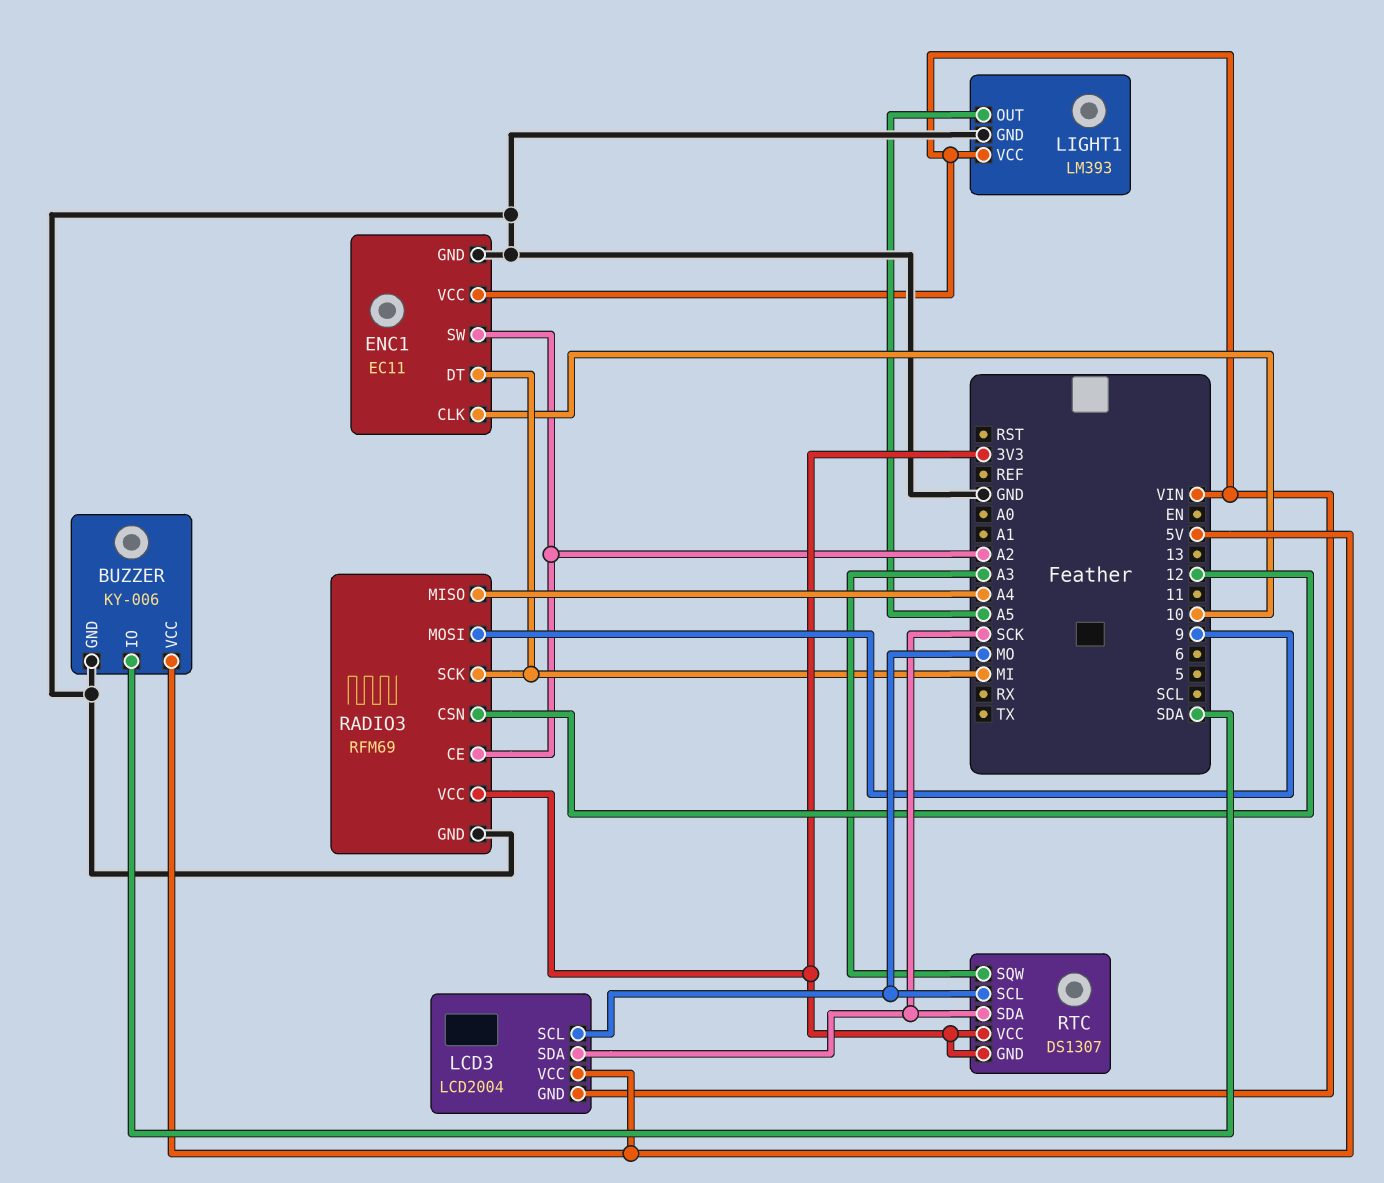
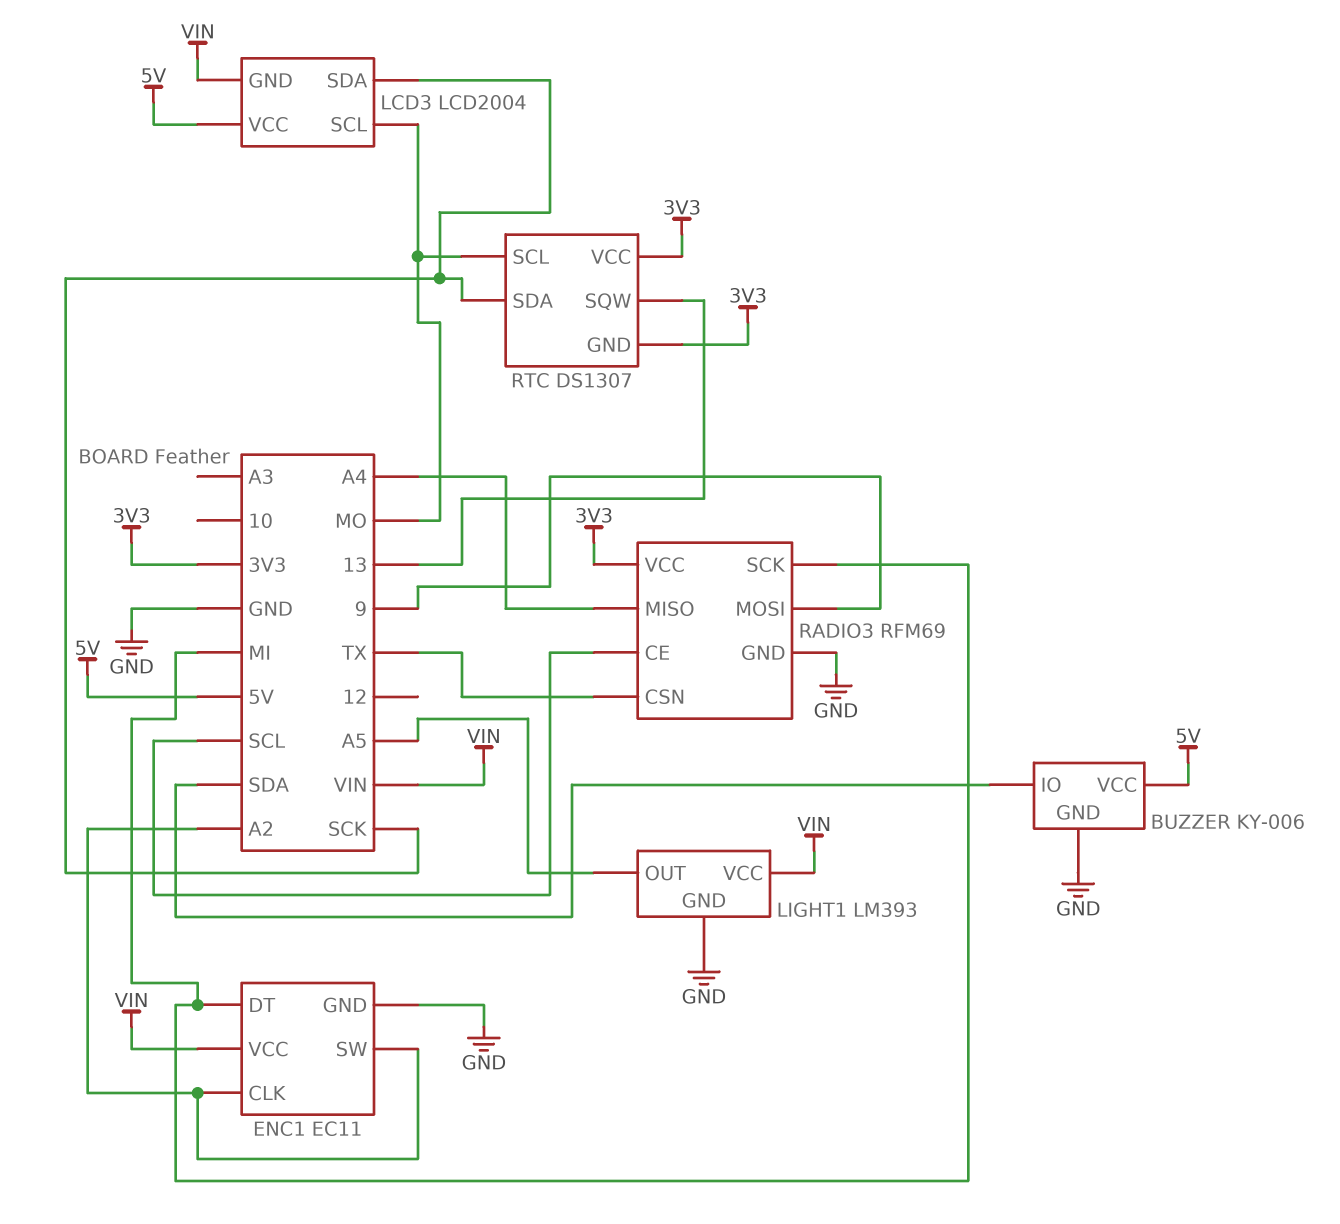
ENC1 pin CLK: 10 -> A2
RADIO3 pin CE: A2 -> SCL
RADIO3 pin CSN: 12 -> TX
RTC pin SQW: A3 -> 13

